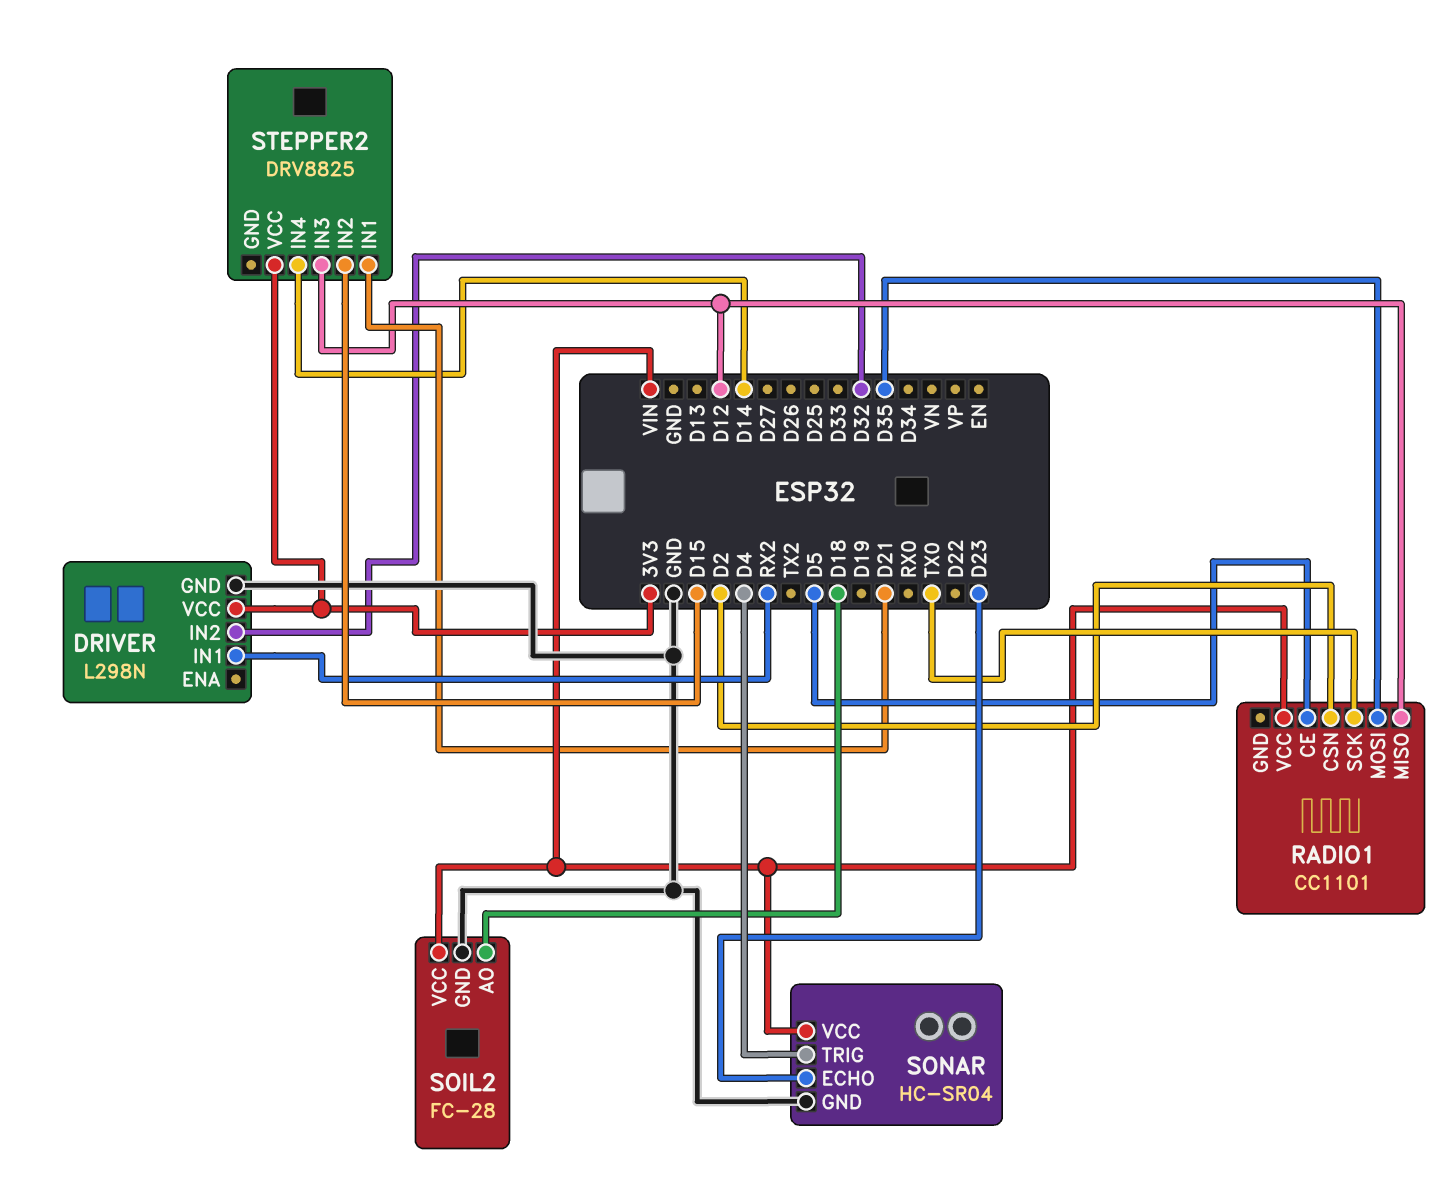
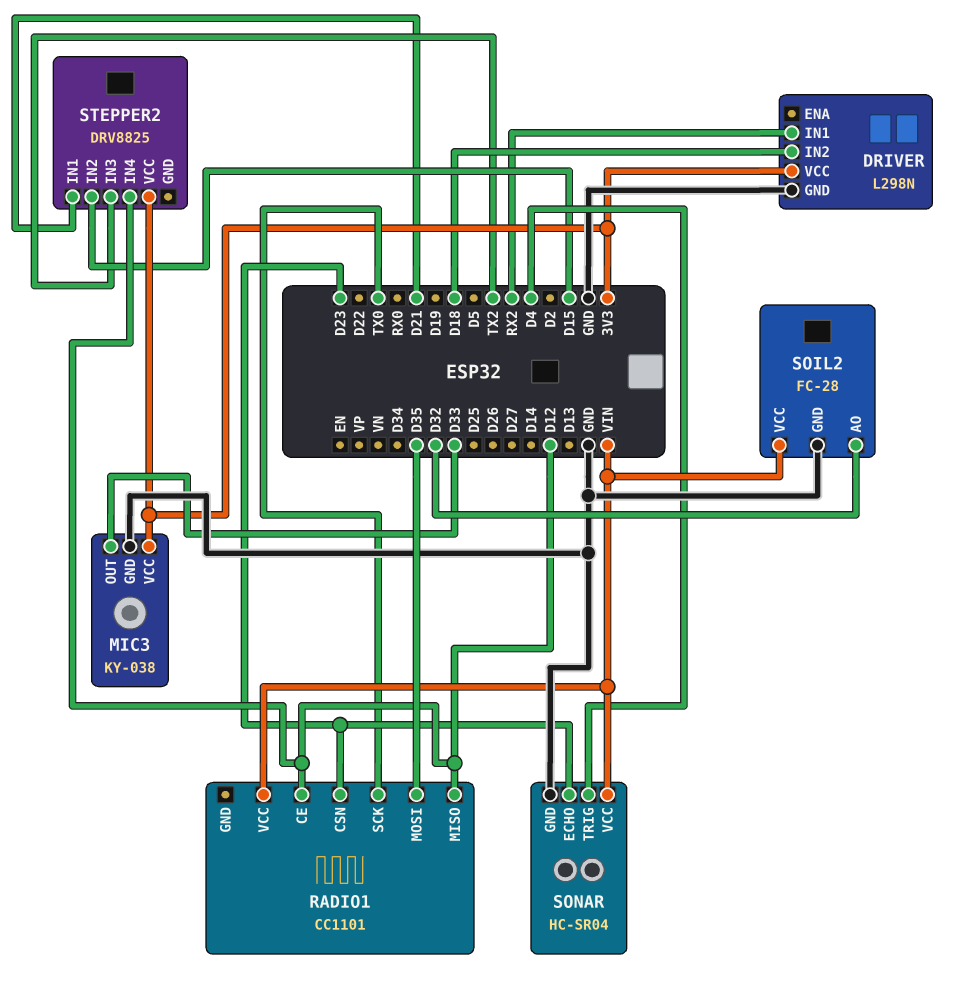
DRIVER pin IN2: D32 -> D18
MIC3: none -> KY-038
MIC3 pin GND: none -> GND
MIC3 pin OUT: none -> D33
MIC3 pin VCC: none -> 3V3
RADIO1 pin CE: D5 -> D12
RADIO1 pin CSN: D2 -> D23
SOIL2 pin AO: D18 -> D32
STEPPER2 pin IN3: D12 -> TX2
STEPPER2 pin IN4: D14 -> D12

